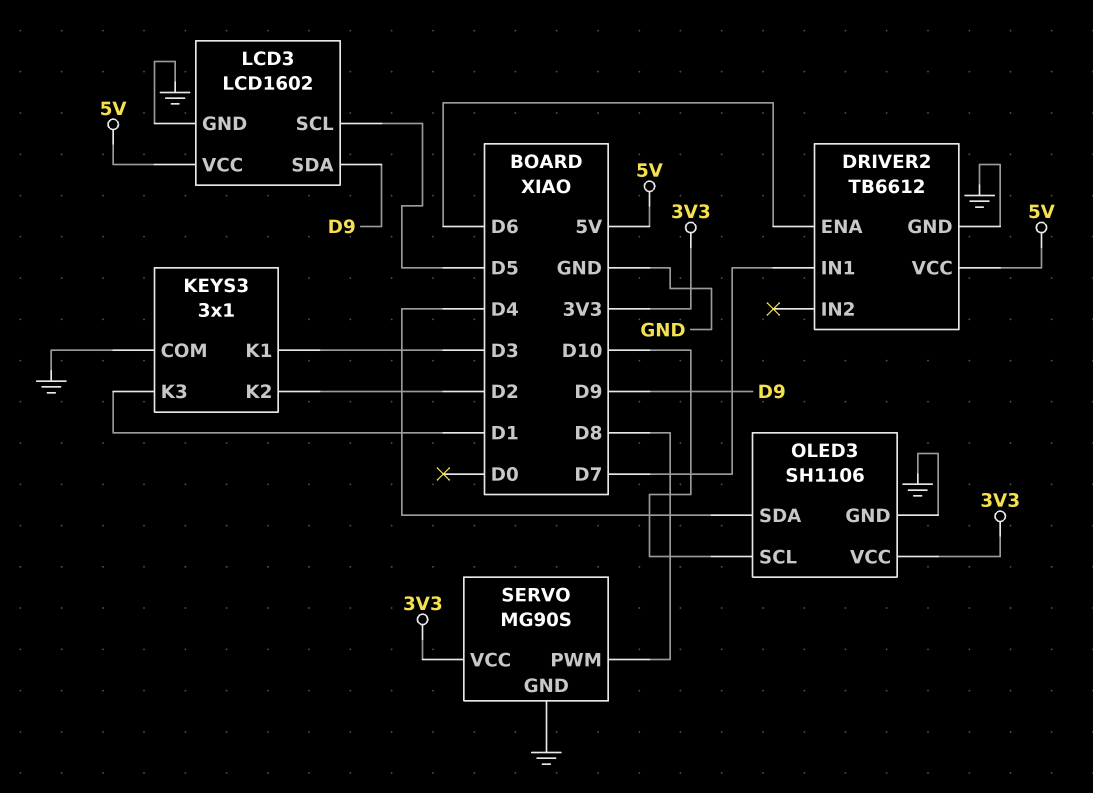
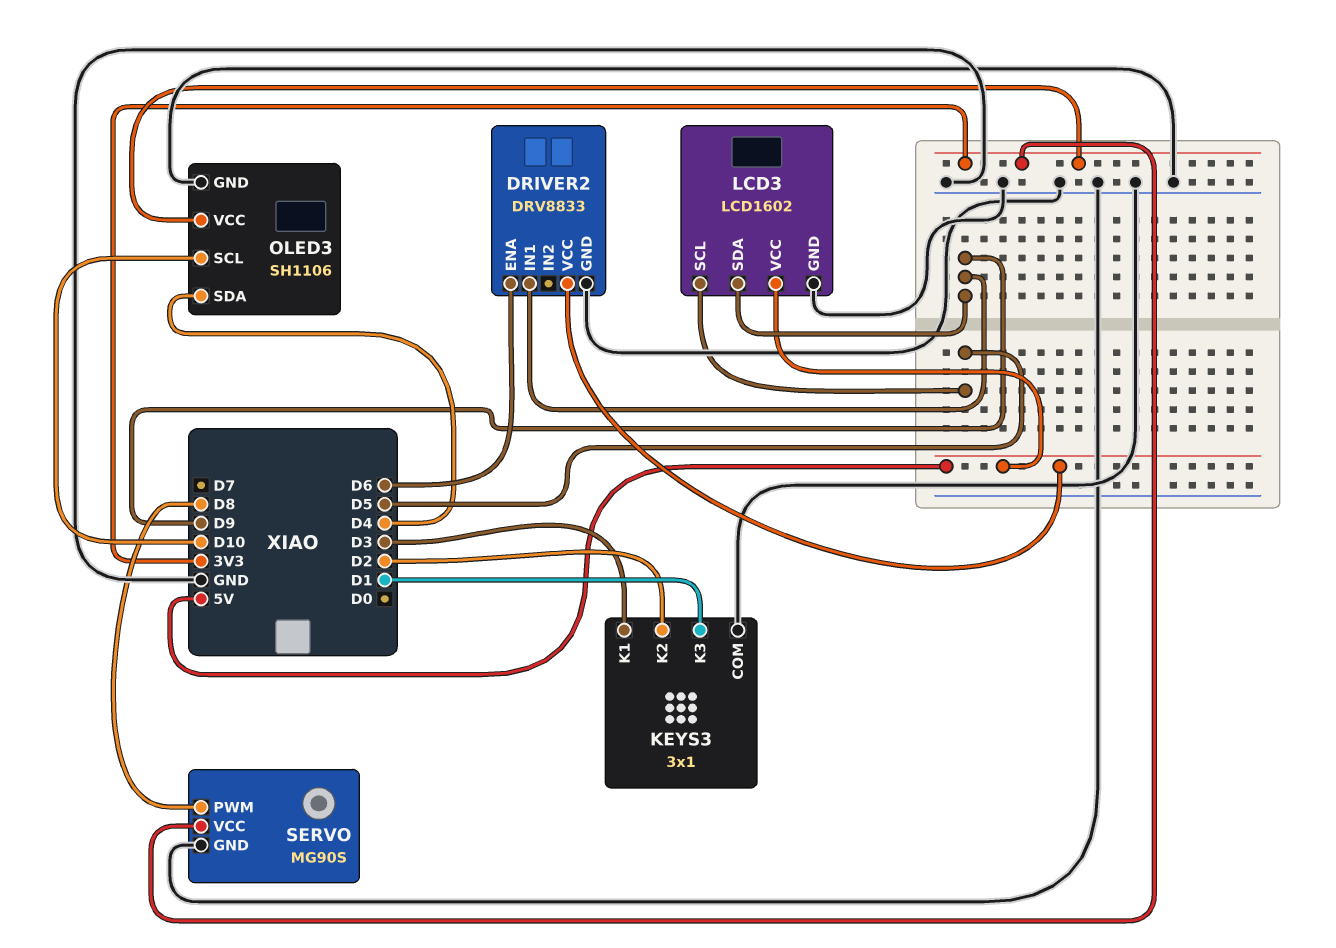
DRIVER2: TB6612 -> DRV8833
DRIVER2 pin IN1: D7 -> D9

